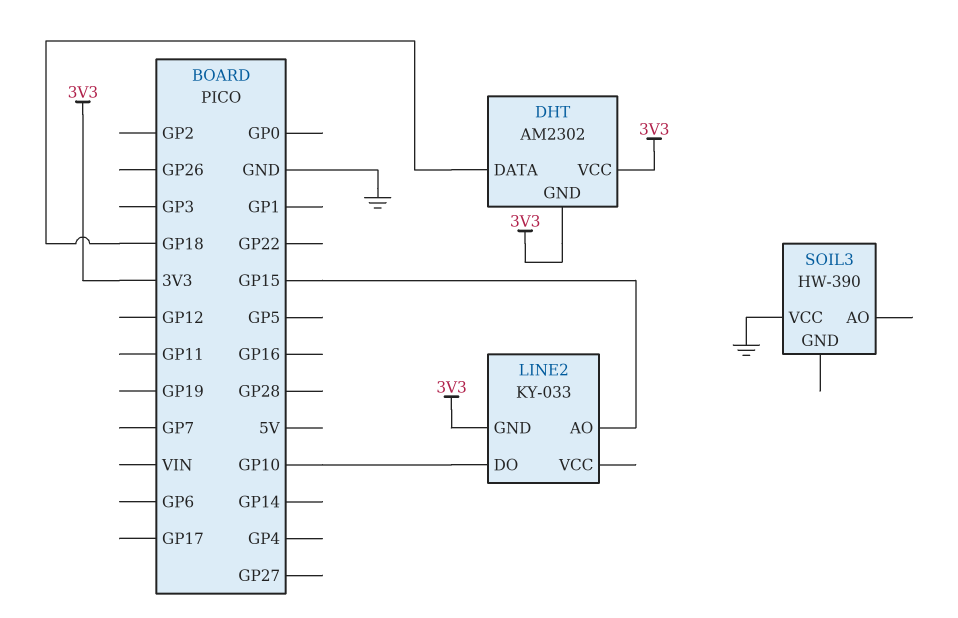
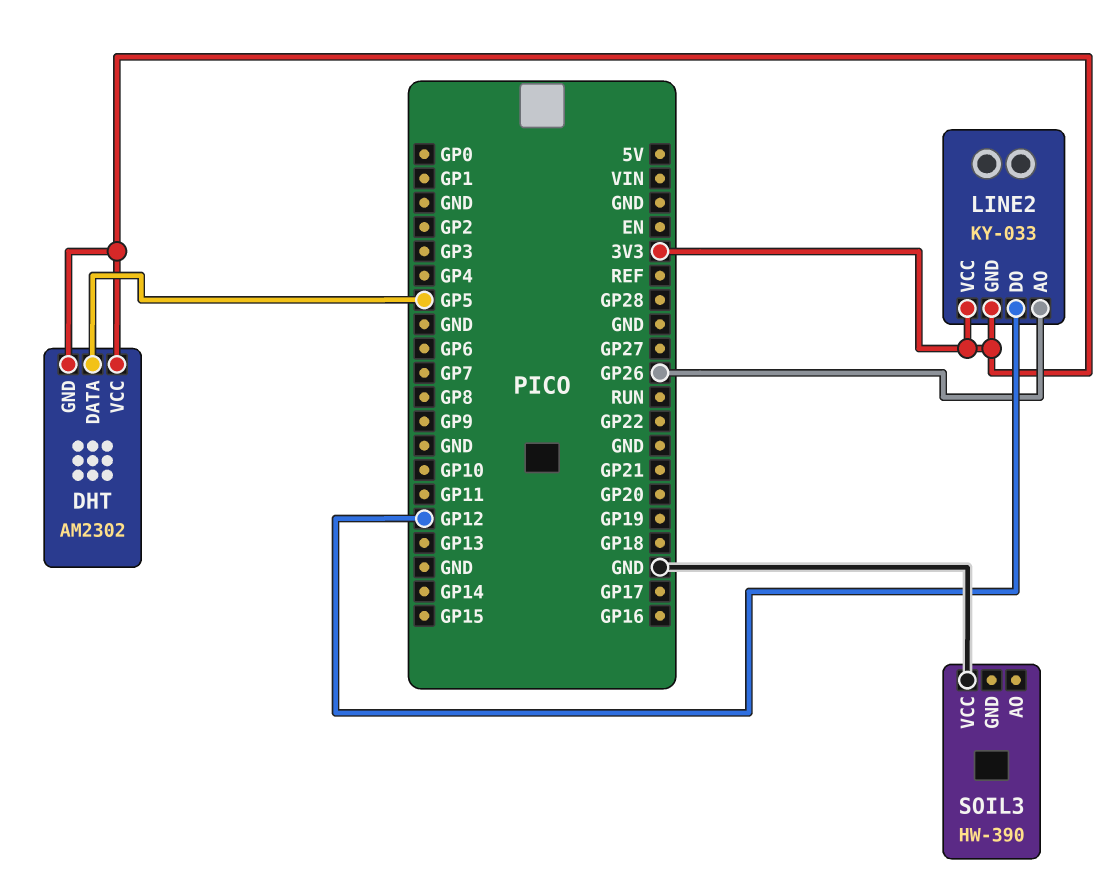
DHT pin DATA: GP18 -> GP5
LINE2 pin AO: GP15 -> GP26
LINE2 pin DO: GP10 -> GP12
LINE2 pin VCC: none -> 3V3

